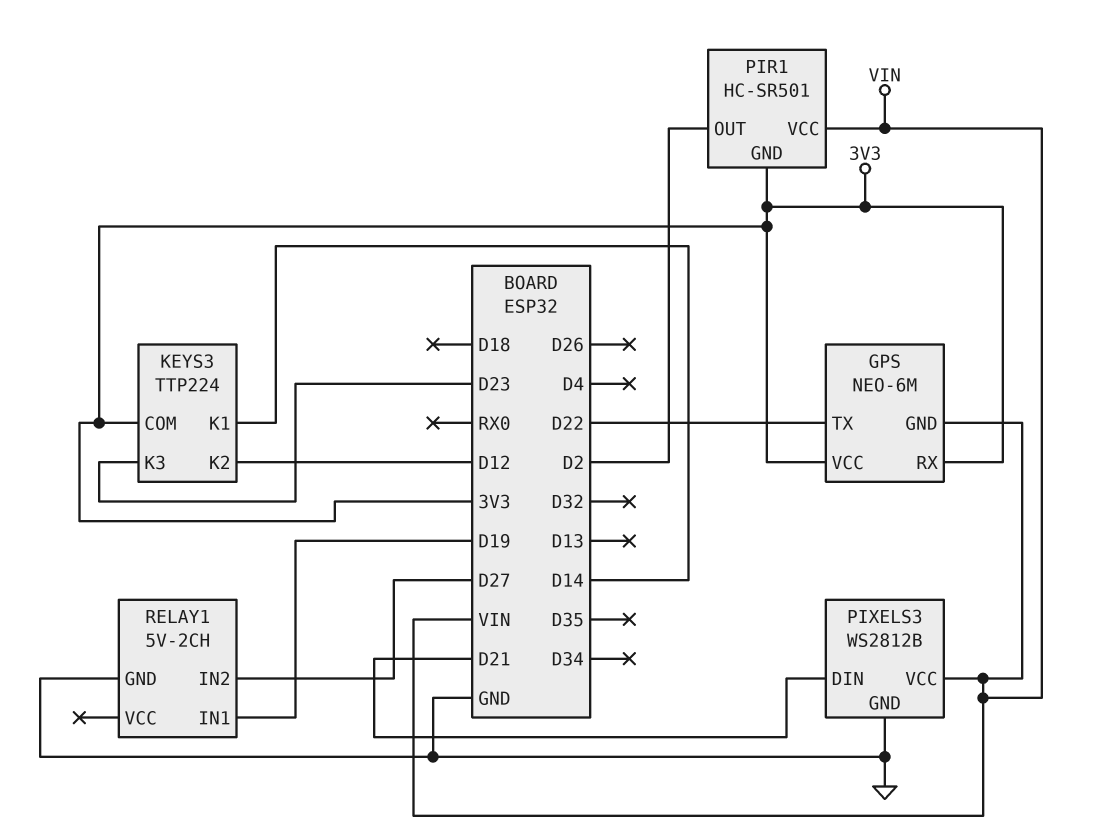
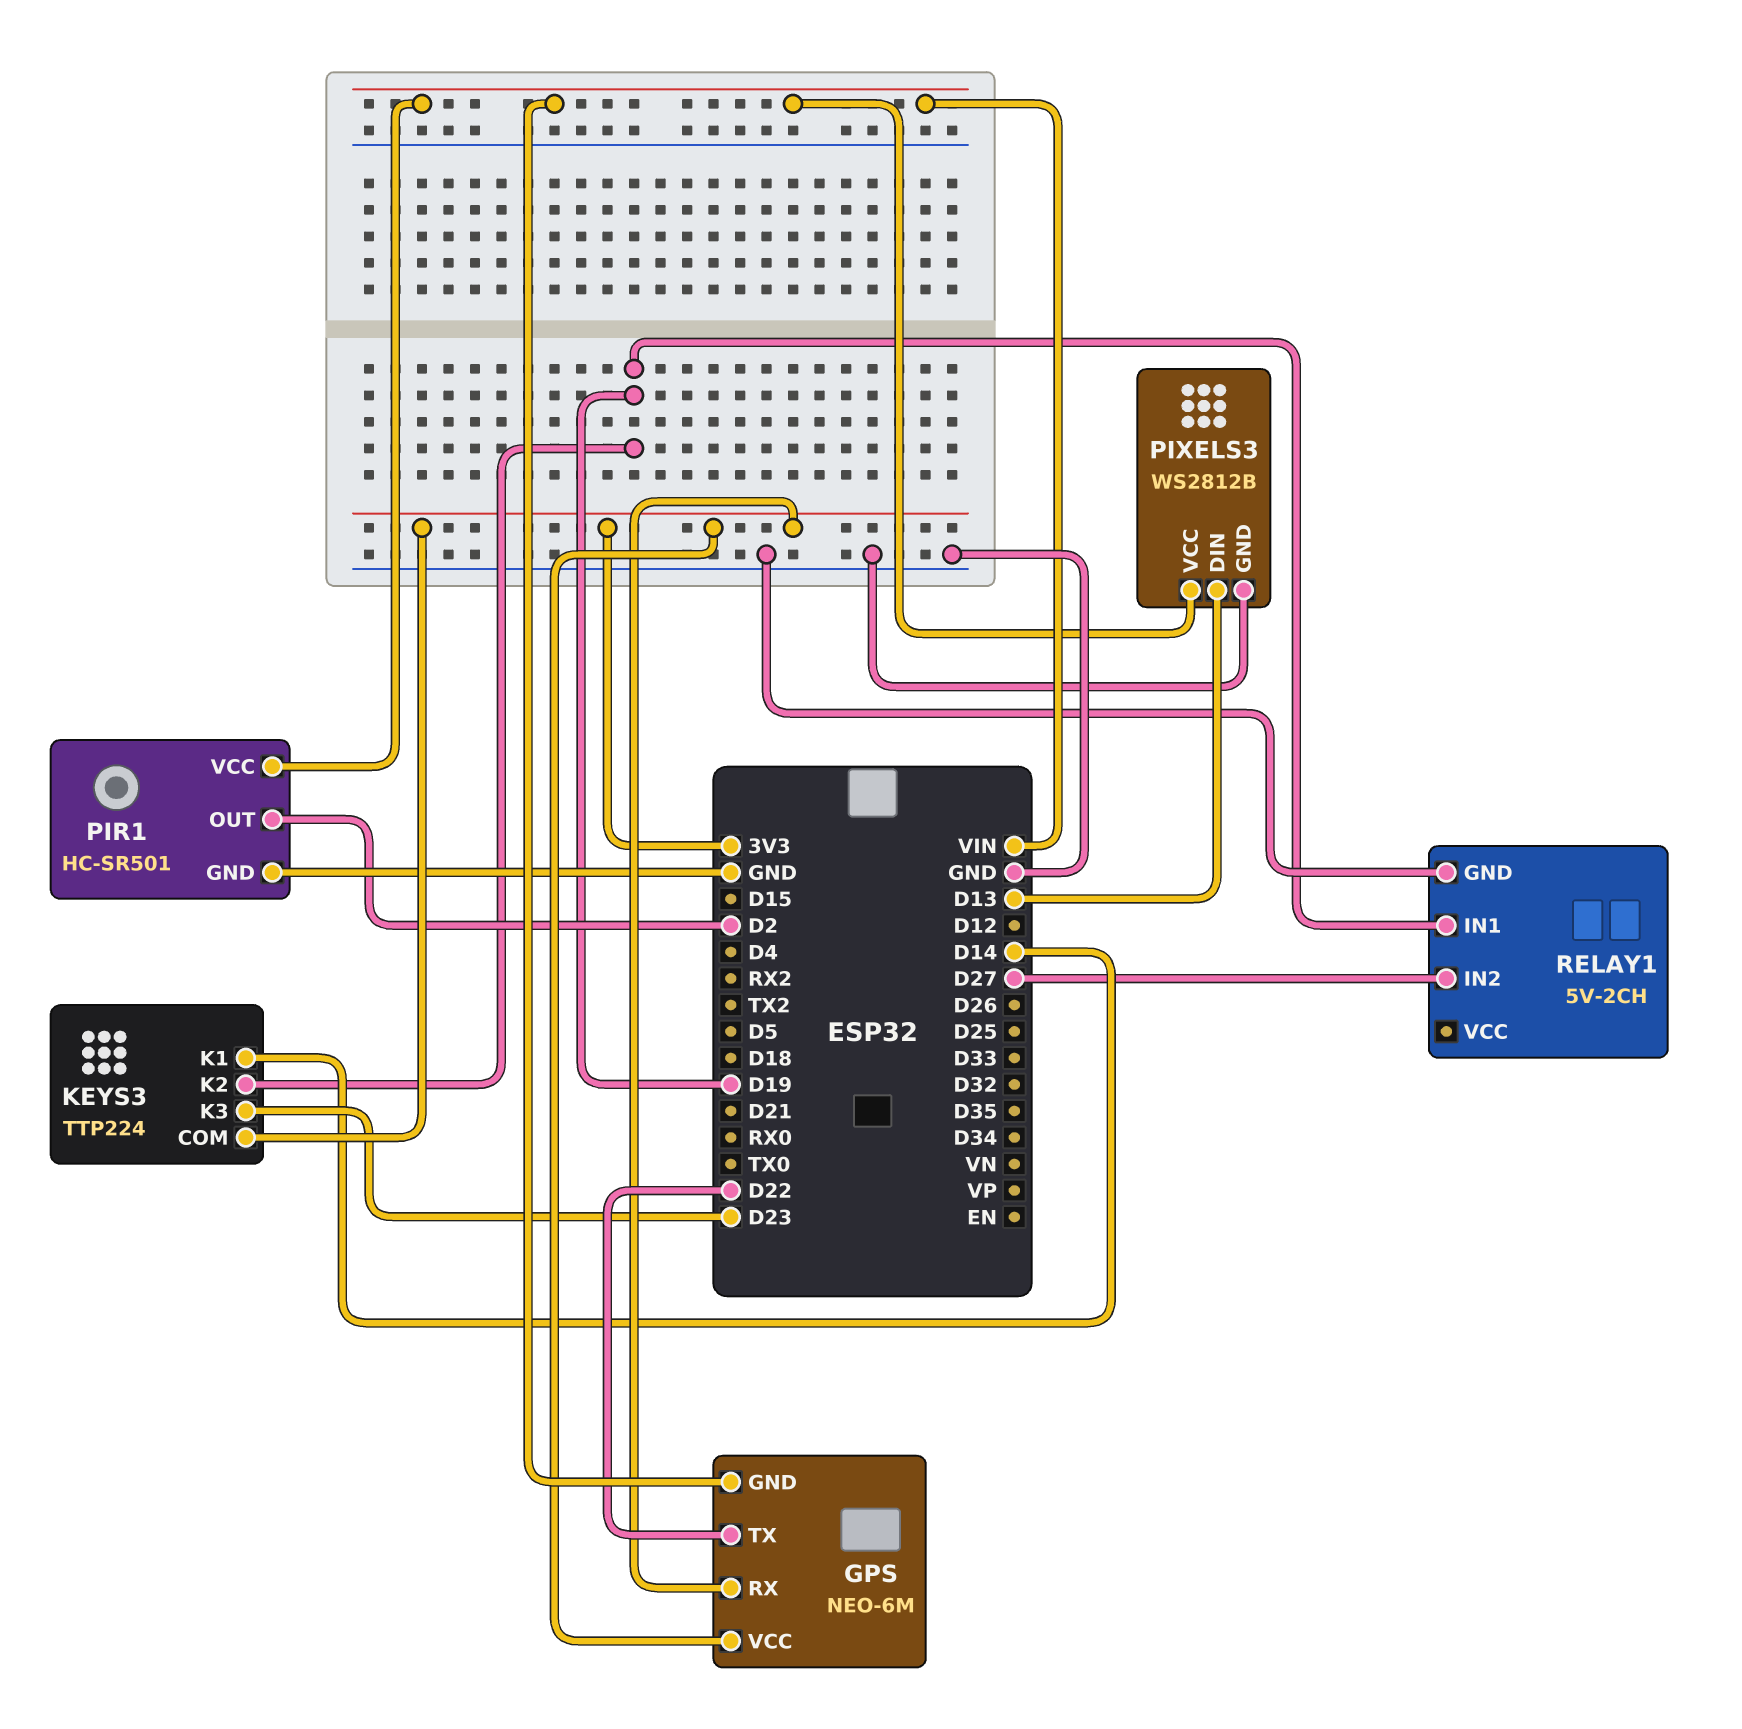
KEYS3 pin K2: D12 -> D19
PIR1 pin GND: 3V3 -> GND
PIXELS3 pin DIN: D21 -> D13

